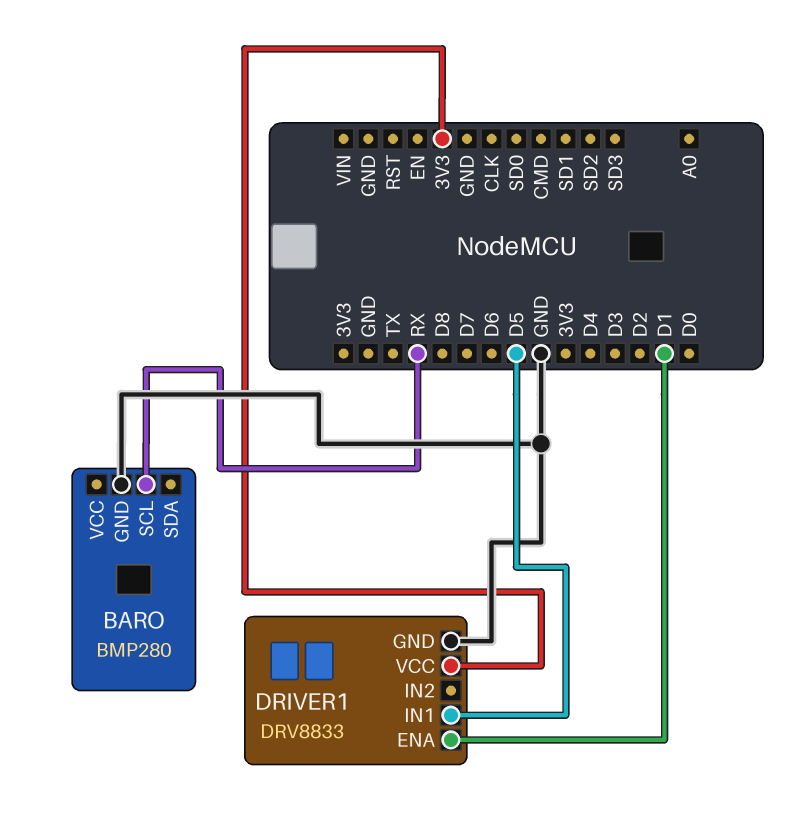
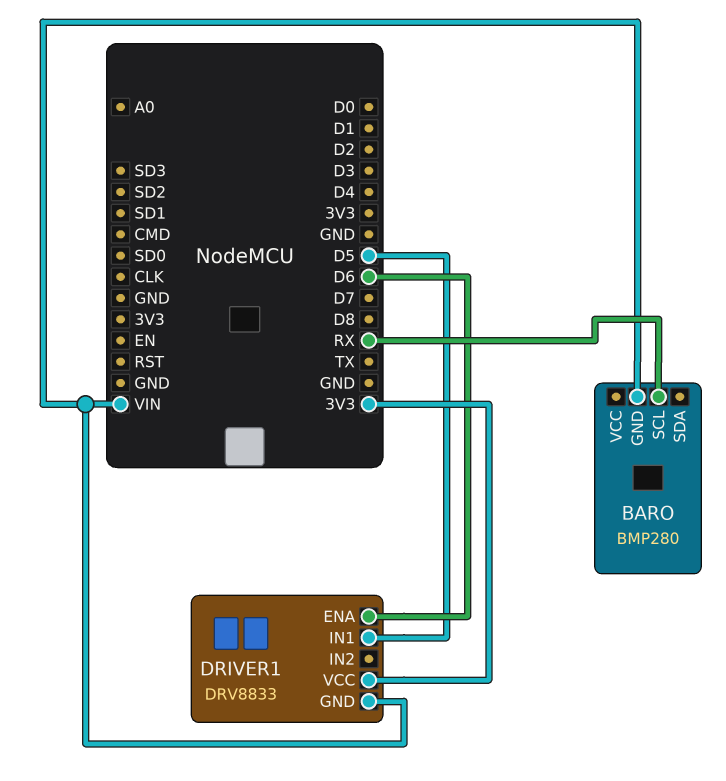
BARO pin GND: GND -> VIN
DRIVER1 pin ENA: D1 -> D6
DRIVER1 pin GND: GND -> VIN

